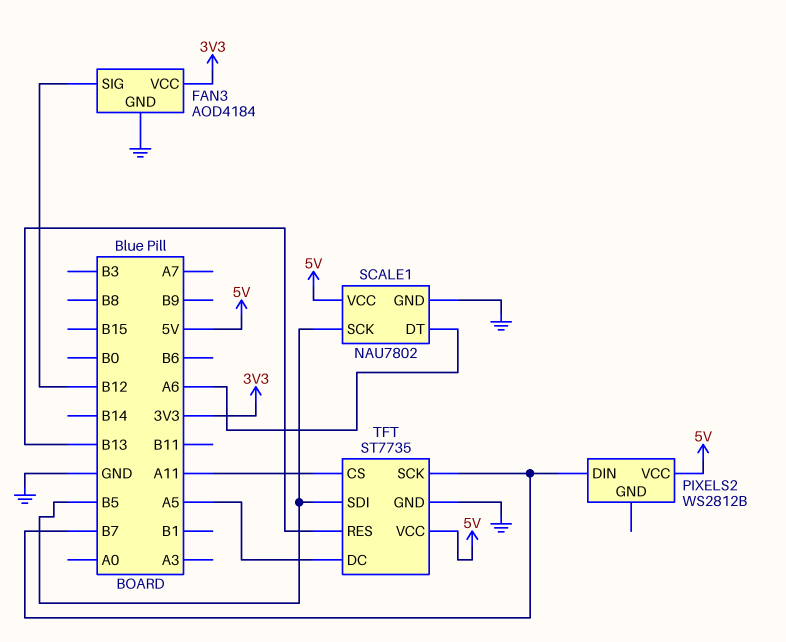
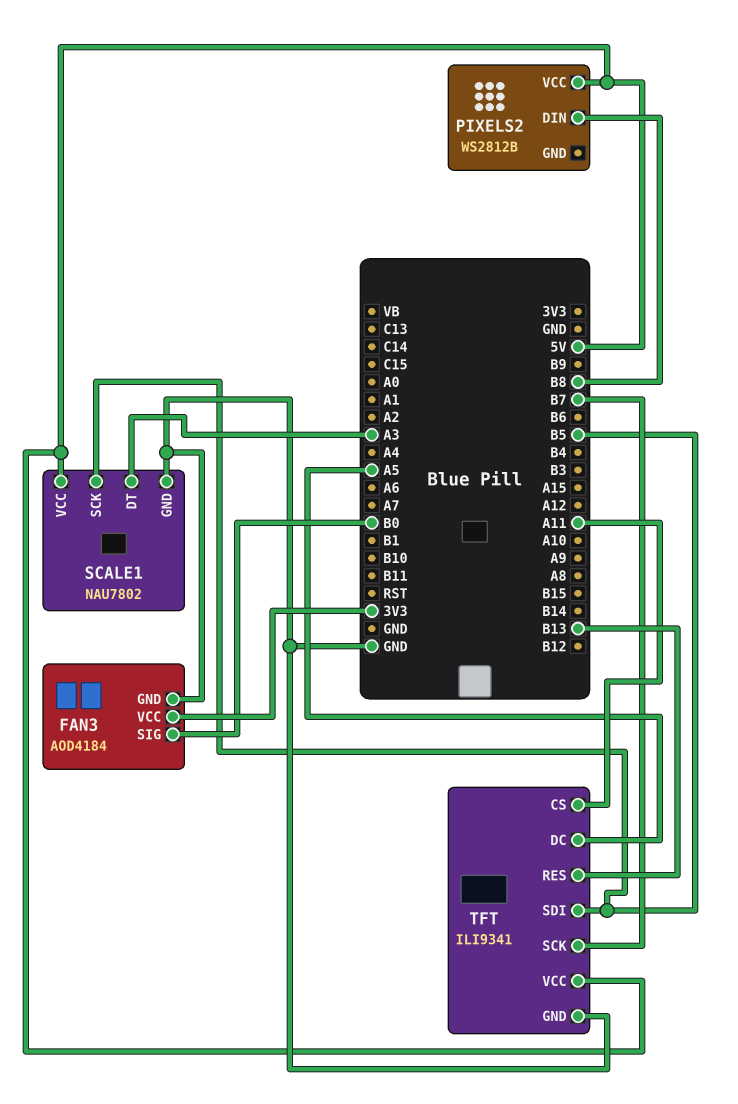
FAN3 pin SIG: B12 -> B0
PIXELS2 pin DIN: B7 -> B8
SCALE1 pin DT: A6 -> A3
TFT: ST7735 -> ILI9341

